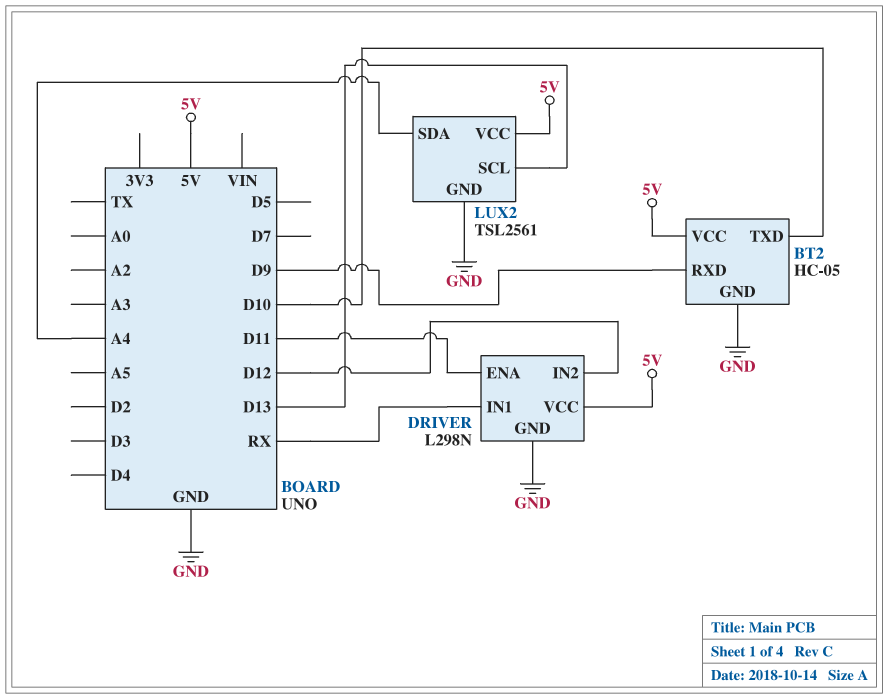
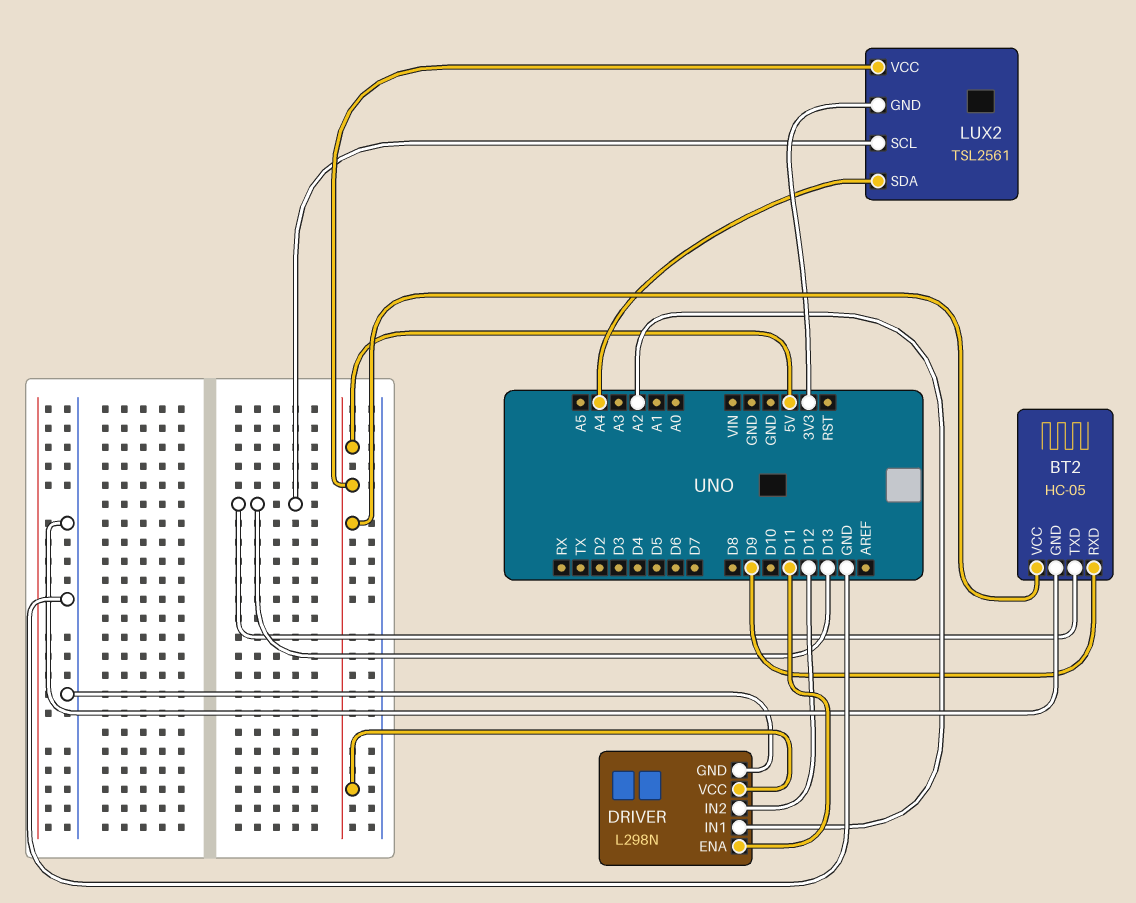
BT2 pin TXD: D10 -> D13
DRIVER pin IN1: RX -> A2
LUX2 pin GND: GND -> 3V3

